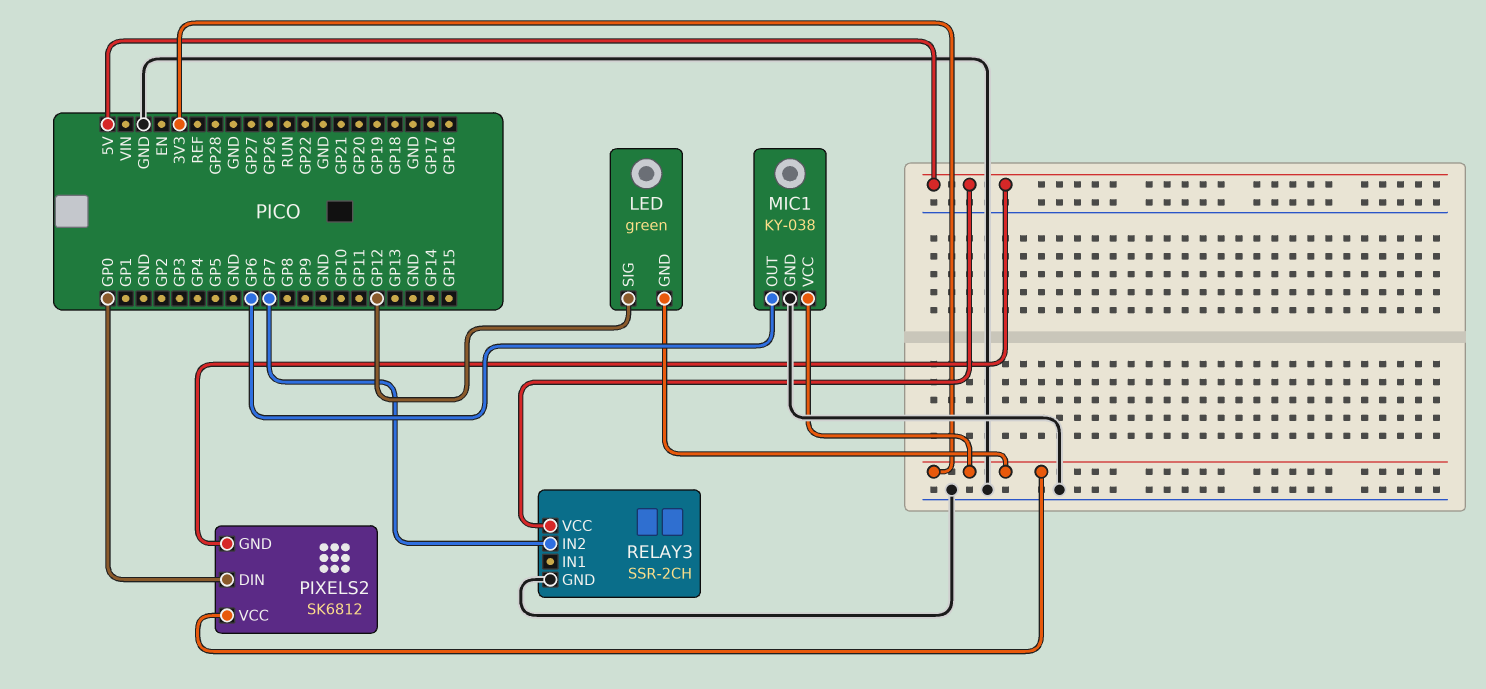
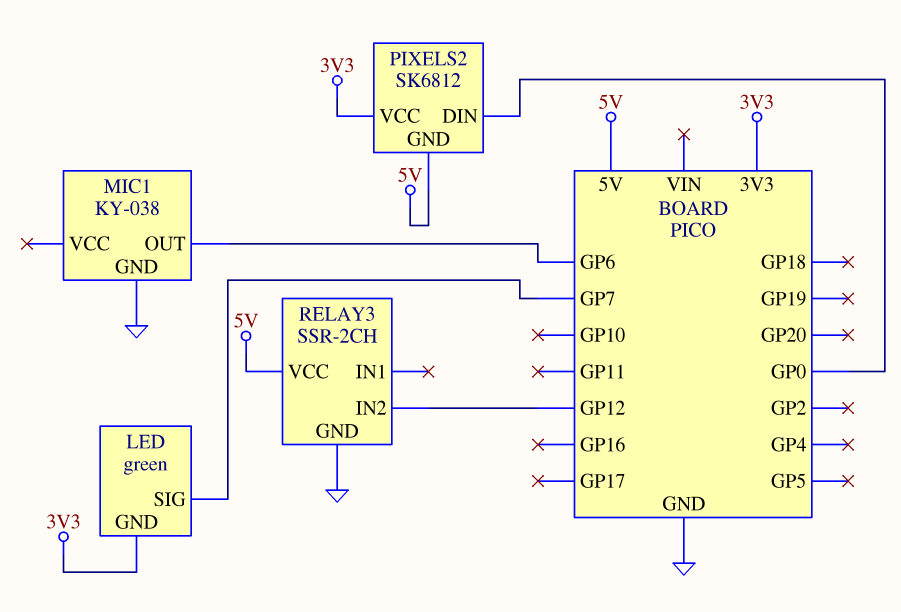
LED pin SIG: GP12 -> GP7
MIC1 pin VCC: 3V3 -> none
RELAY3 pin IN2: GP7 -> GP12

